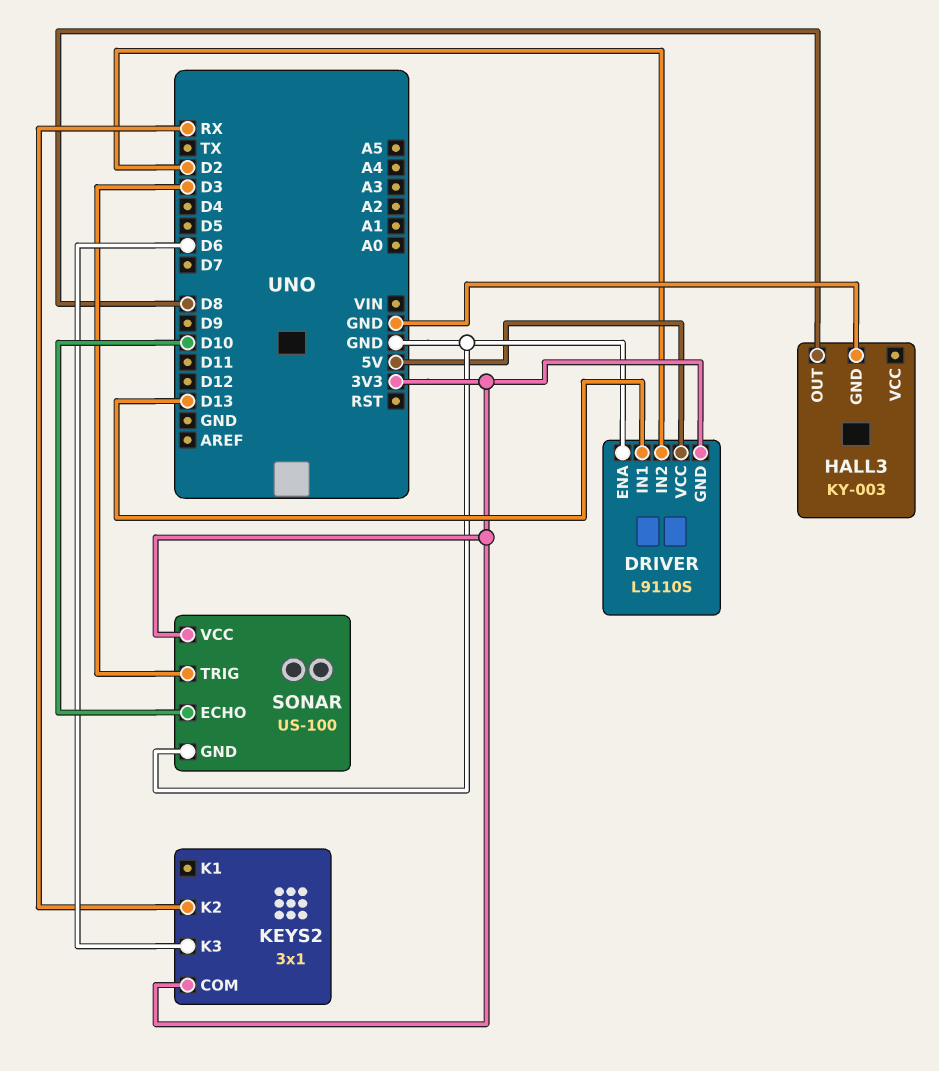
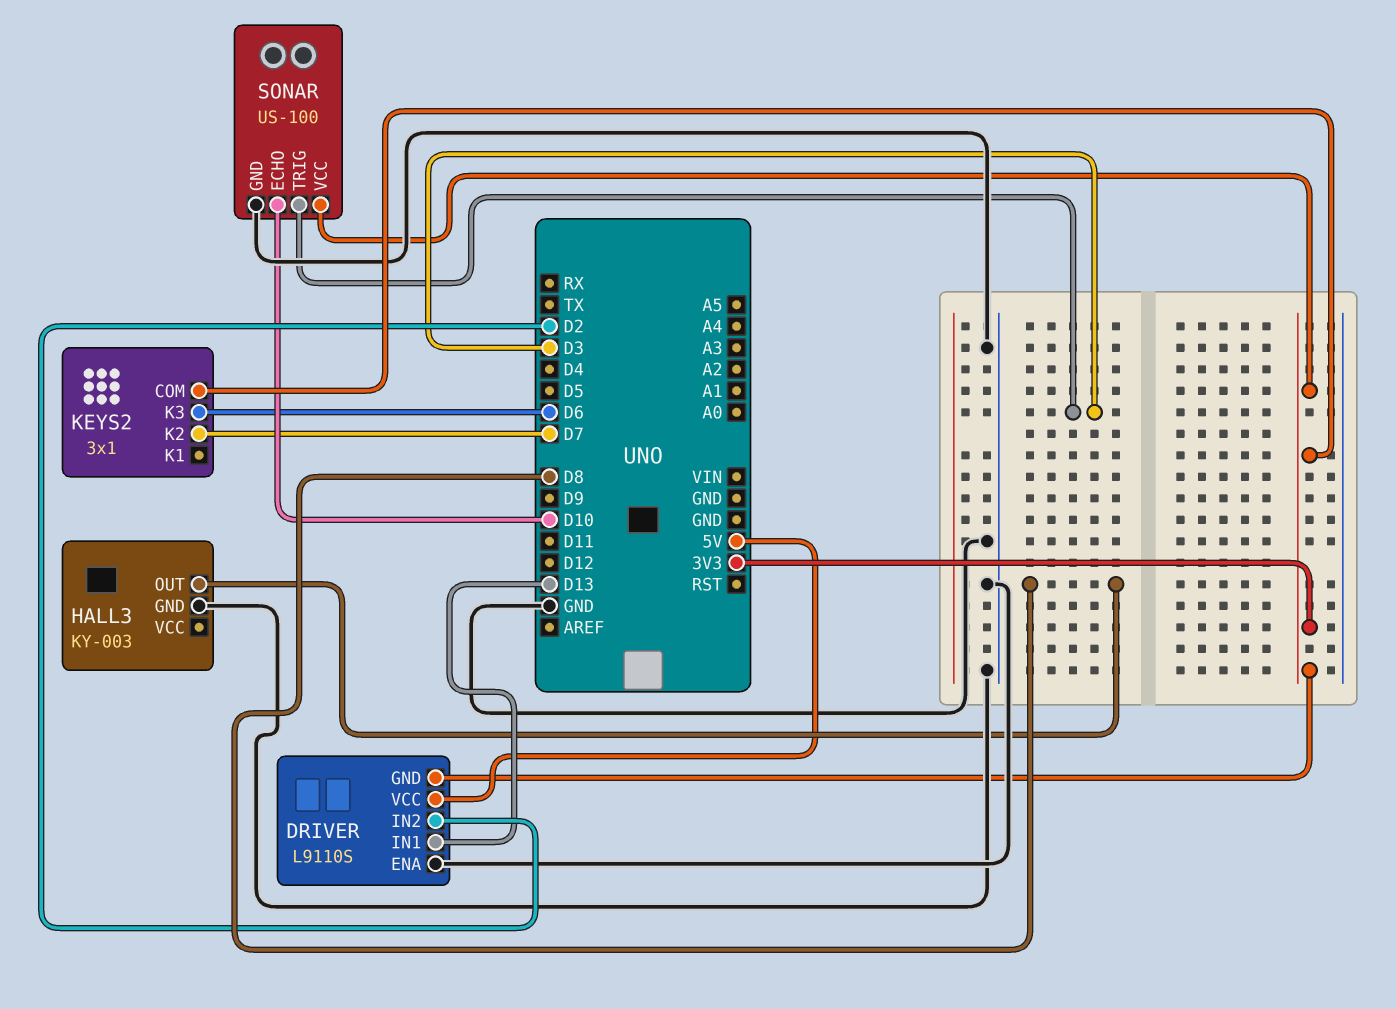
KEYS2 pin K2: RX -> D7

